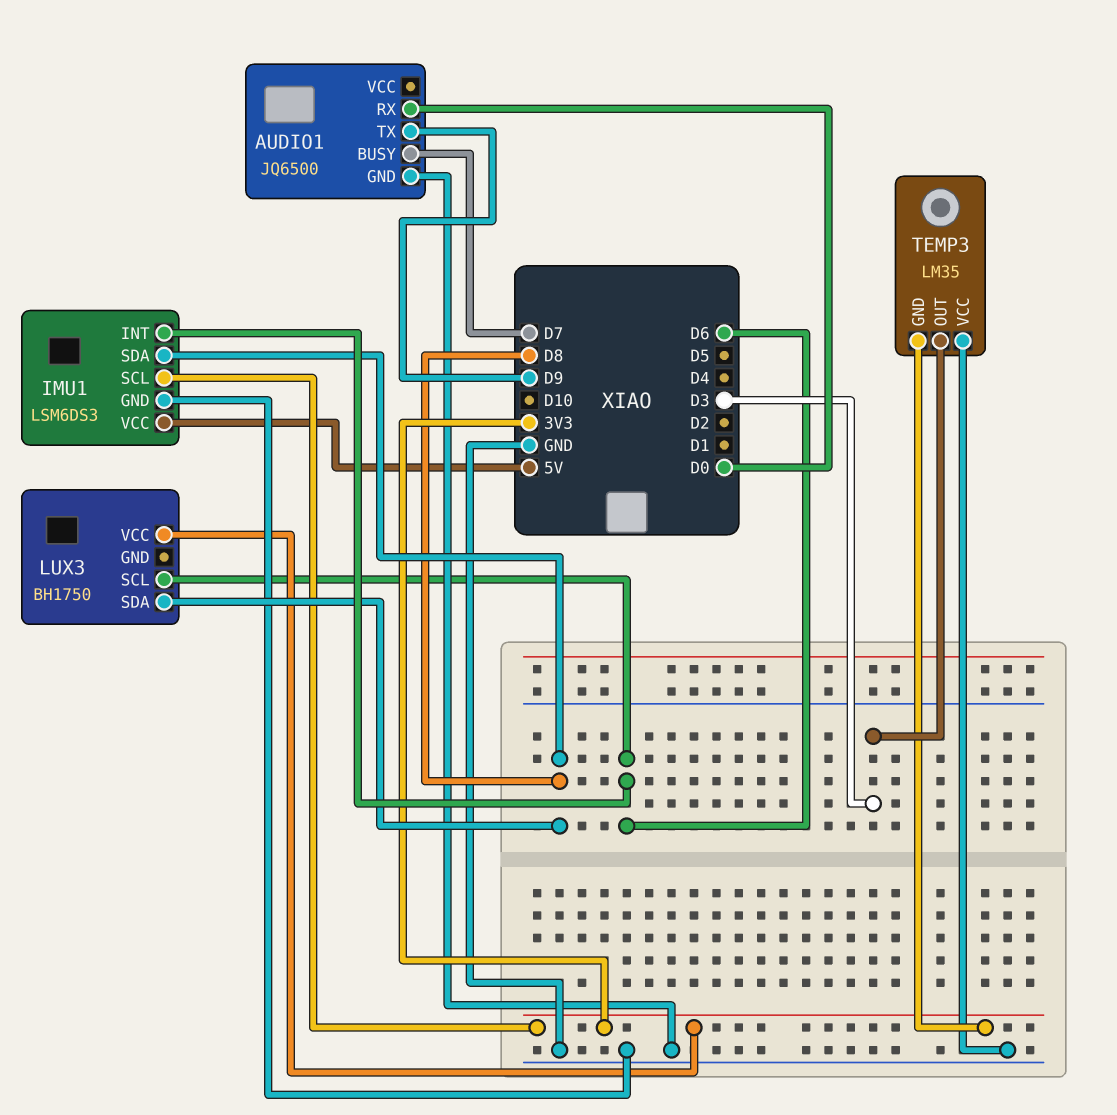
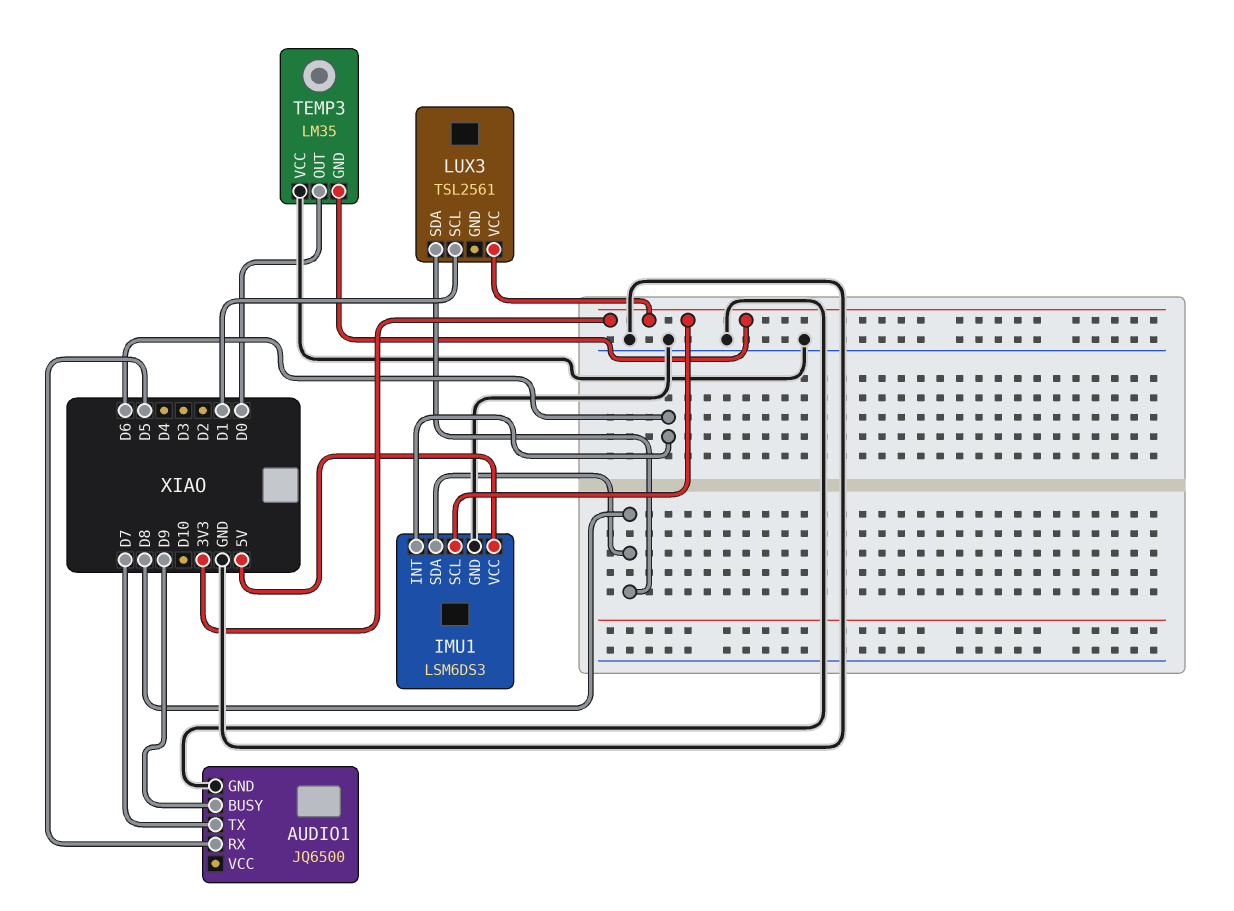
AUDIO1 pin BUSY: D7 -> D9
AUDIO1 pin RX: D0 -> D5
AUDIO1 pin TX: D9 -> D7
LUX3: BH1750 -> TSL2561
LUX3 pin SCL: D6 -> D1
TEMP3 pin OUT: D3 -> D0

